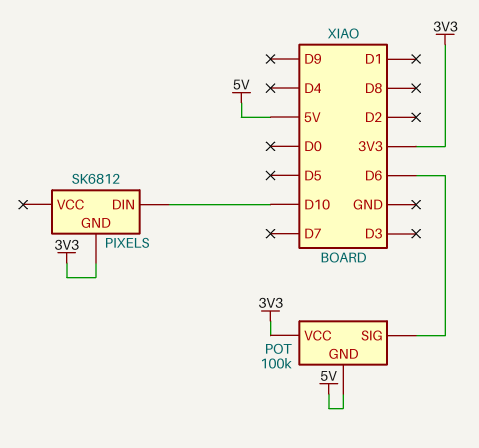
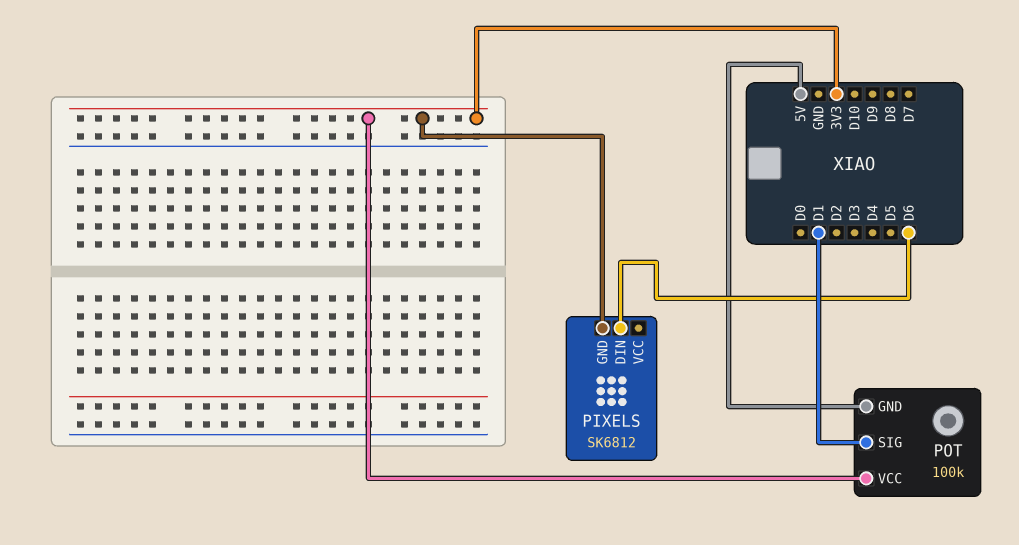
PIXELS pin DIN: D10 -> D6
POT pin SIG: D6 -> D1

